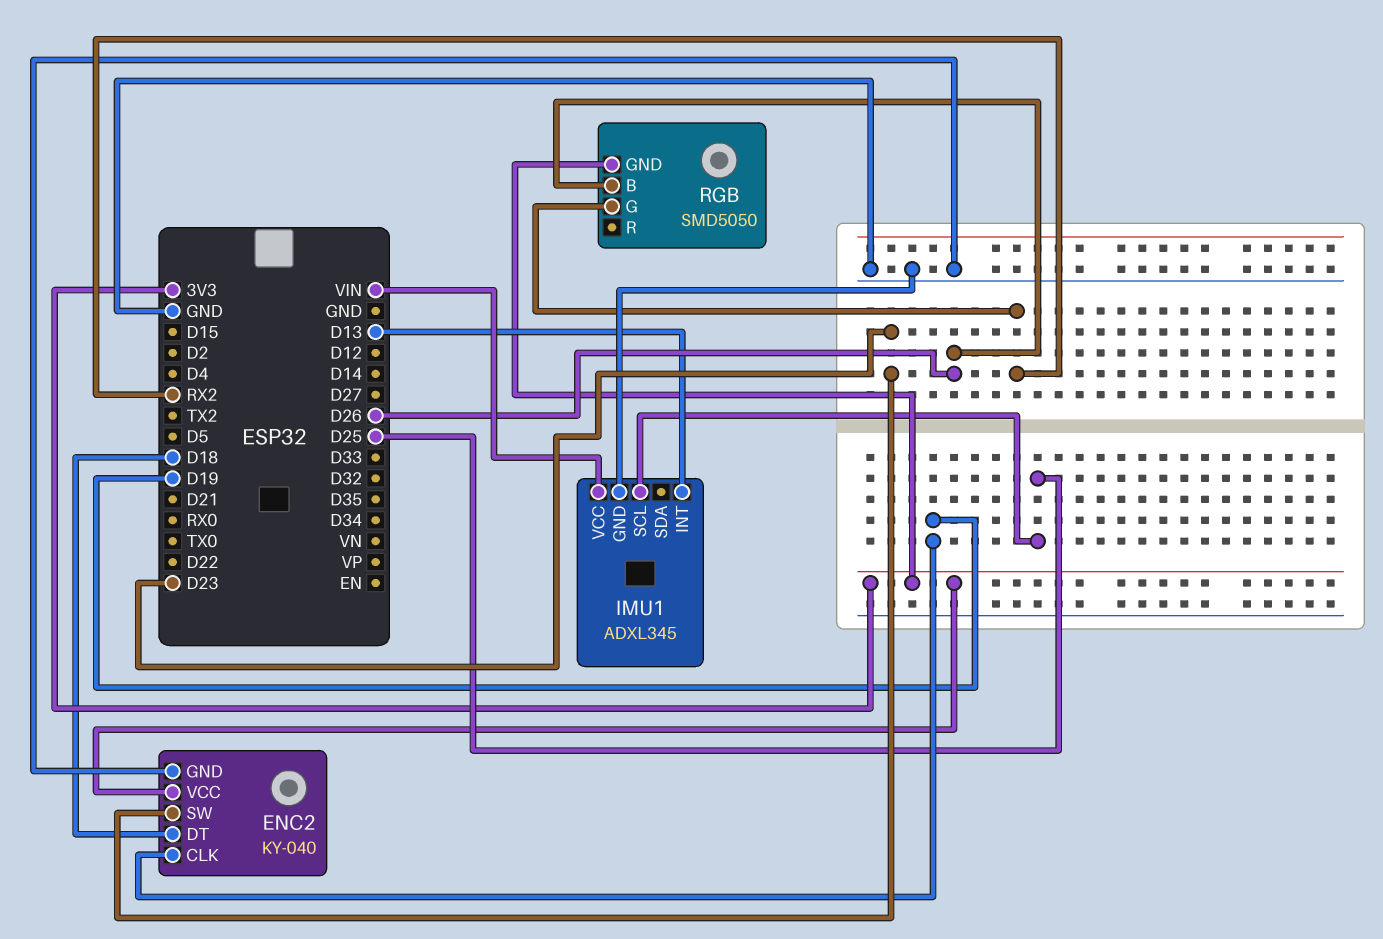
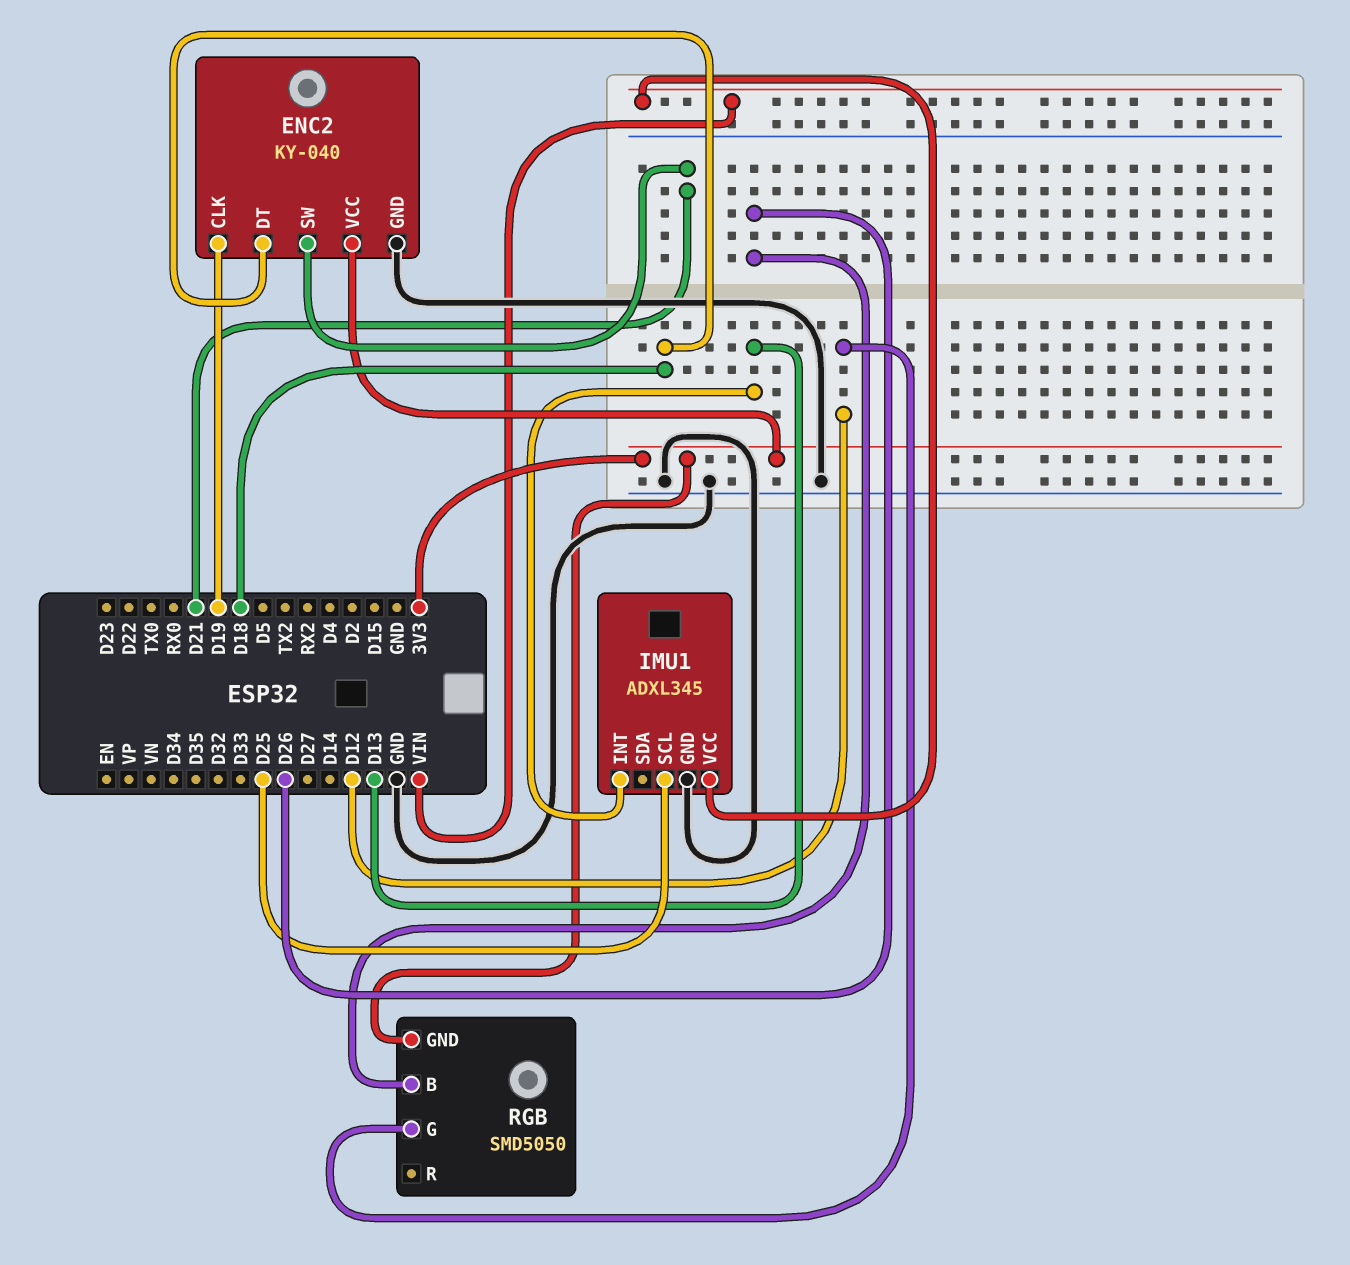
ENC2 pin SW: D23 -> D21
RGB pin G: RX2 -> D12

